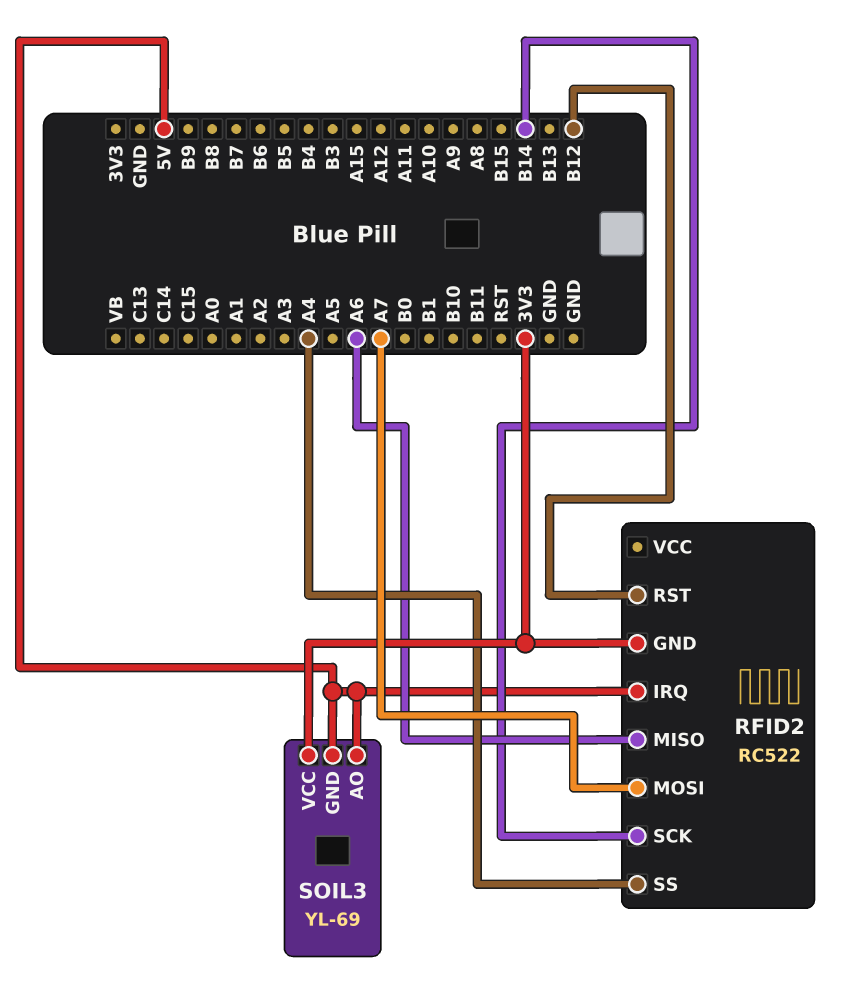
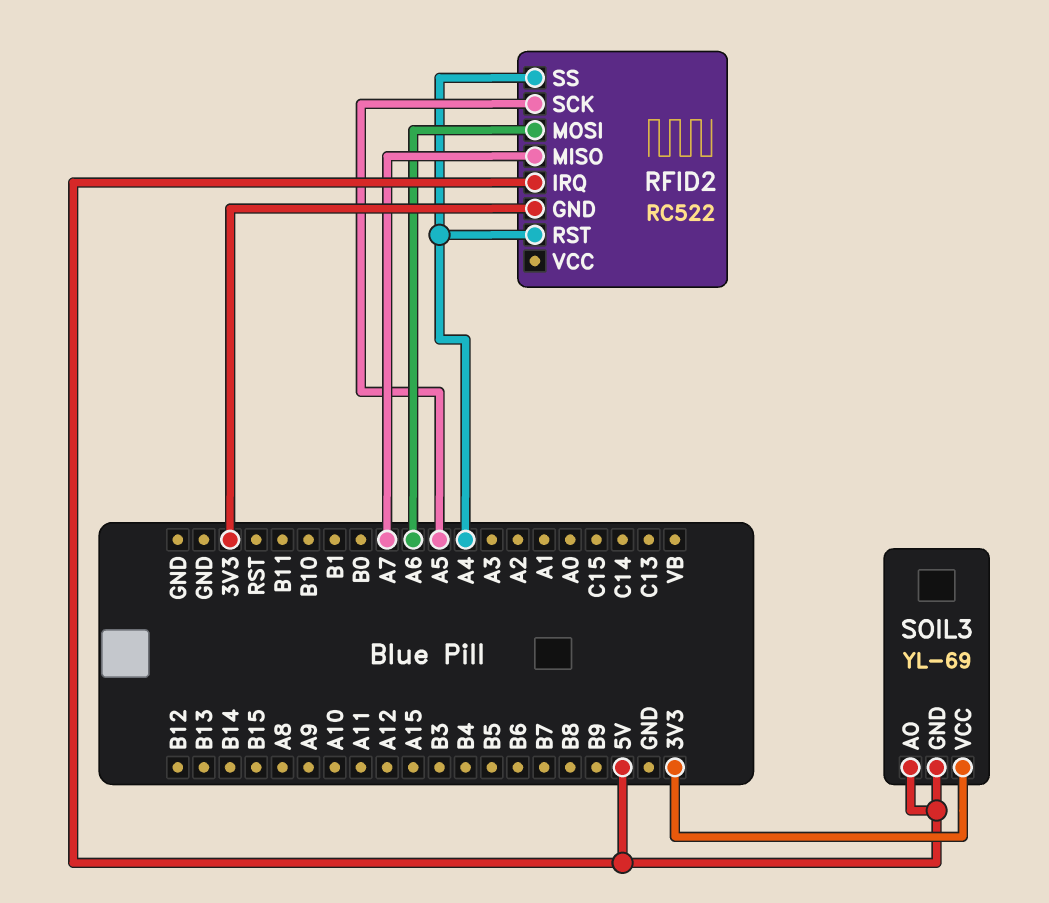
RFID2 pin MISO: A6 -> A7
RFID2 pin MOSI: A7 -> A6
RFID2 pin RST: B12 -> A4
RFID2 pin SCK: B14 -> A5

